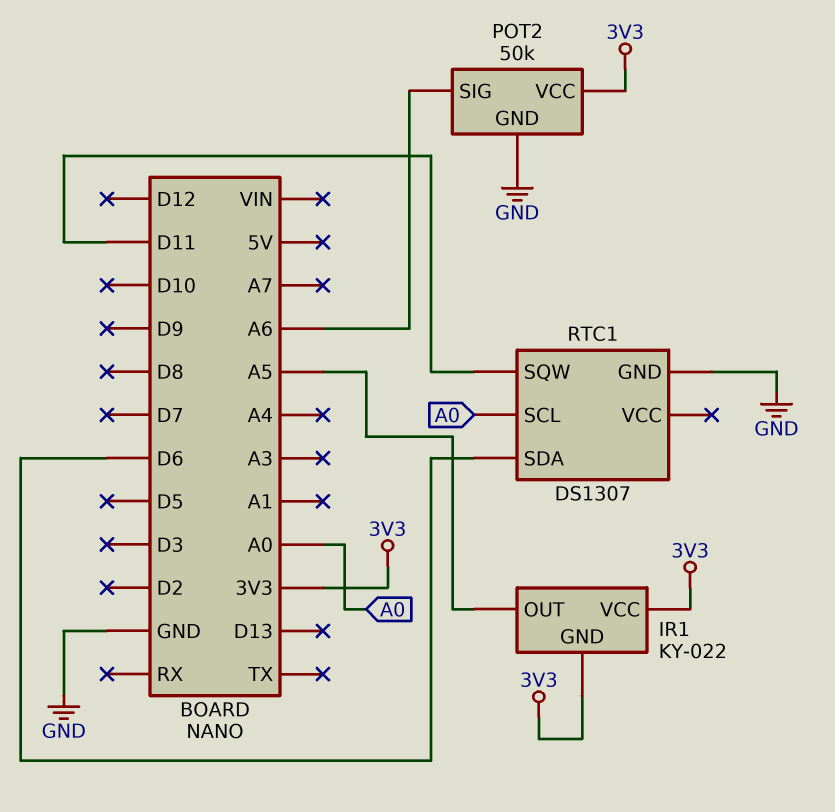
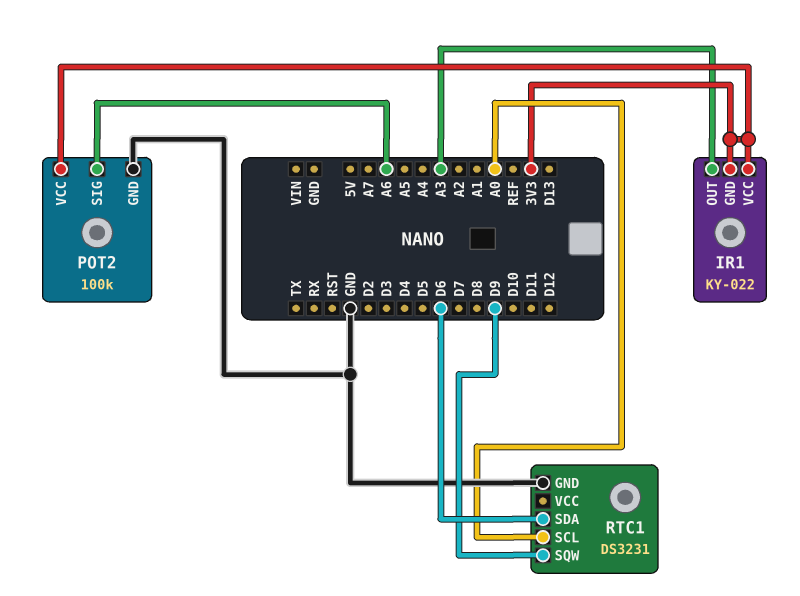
IR1 pin OUT: A5 -> A3
POT2: 50k -> 100k
RTC1: DS1307 -> DS3231
RTC1 pin SQW: D11 -> D9

